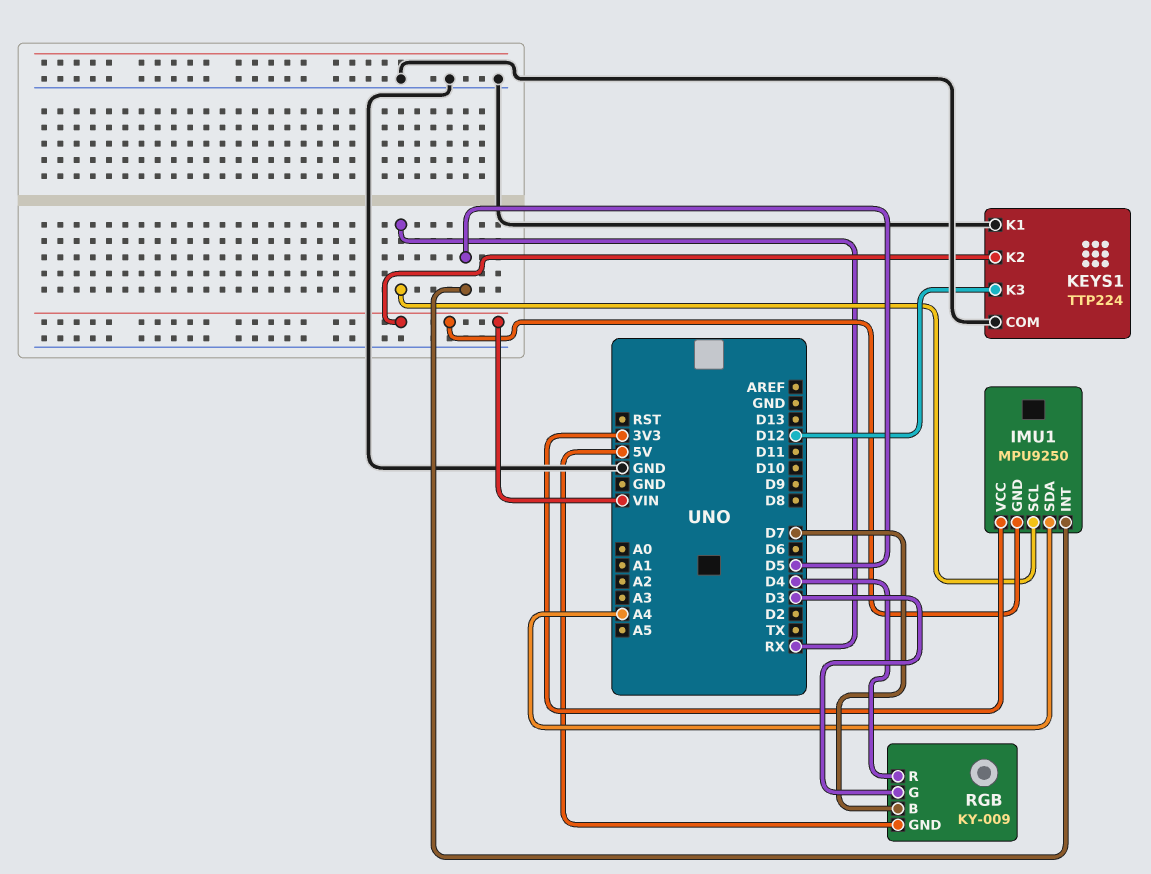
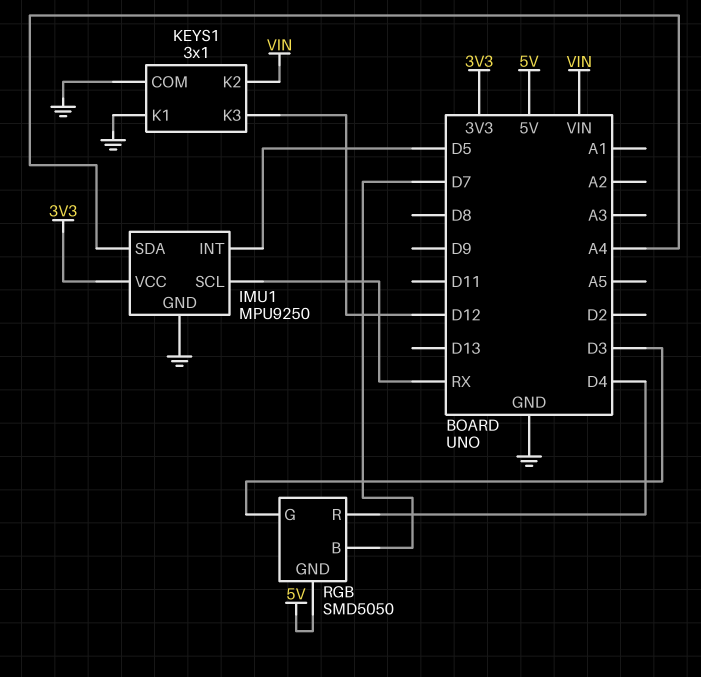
IMU1 pin GND: VIN -> GND
KEYS1: TTP224 -> 3x1
RGB: KY-009 -> SMD5050

